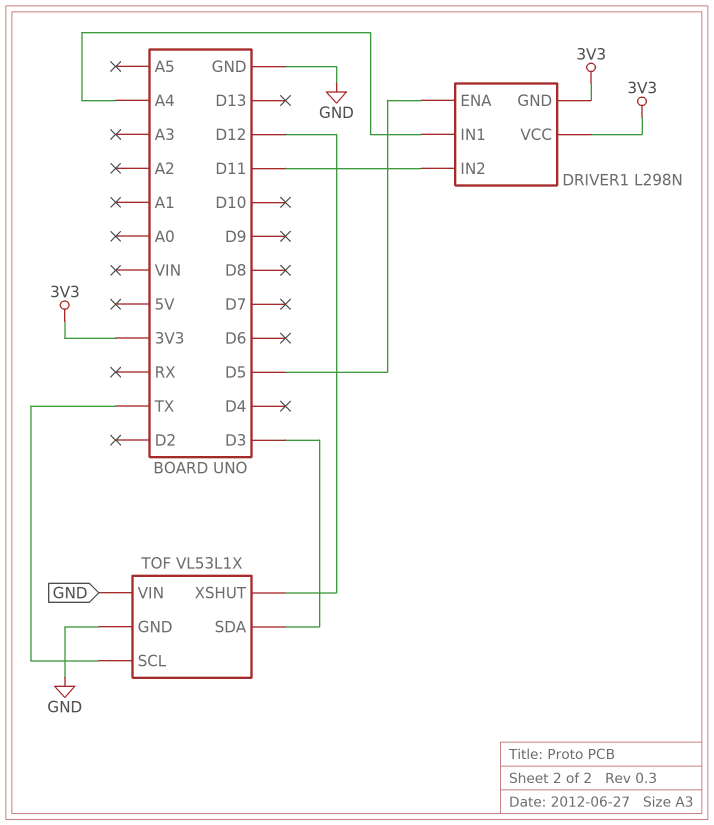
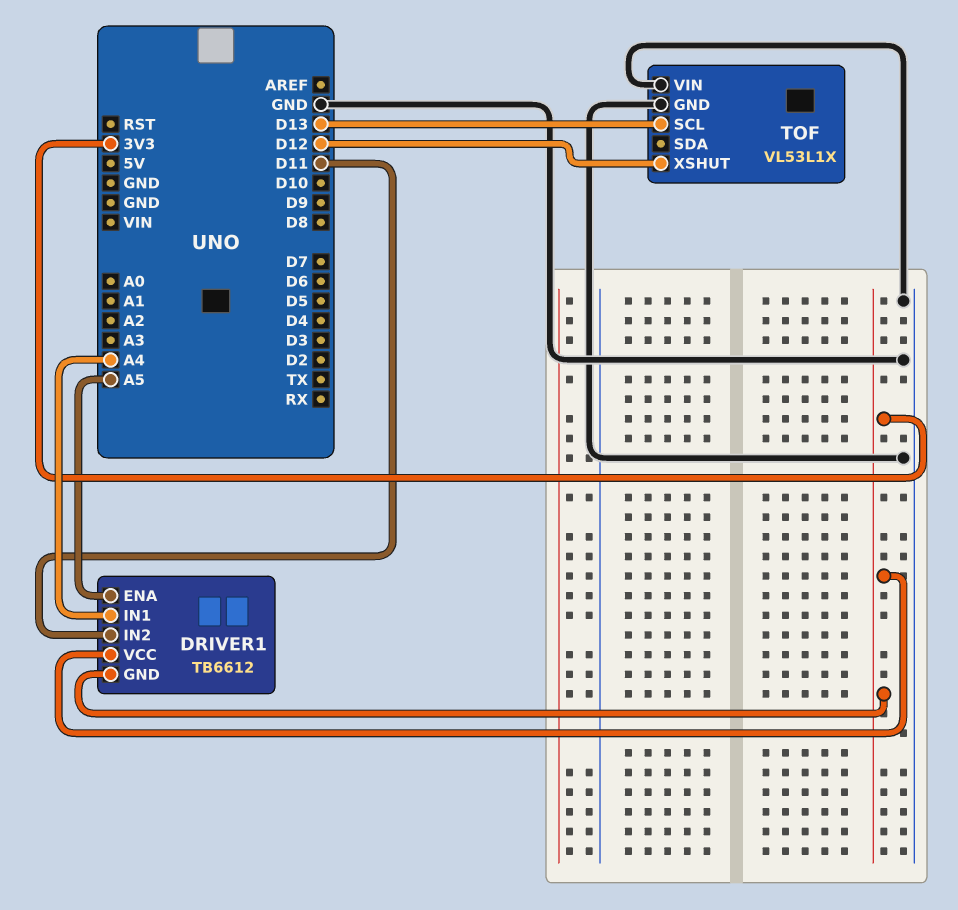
DRIVER1: L298N -> TB6612
DRIVER1 pin ENA: D5 -> A5
TOF pin SCL: TX -> D13
TOF pin SDA: D3 -> none

